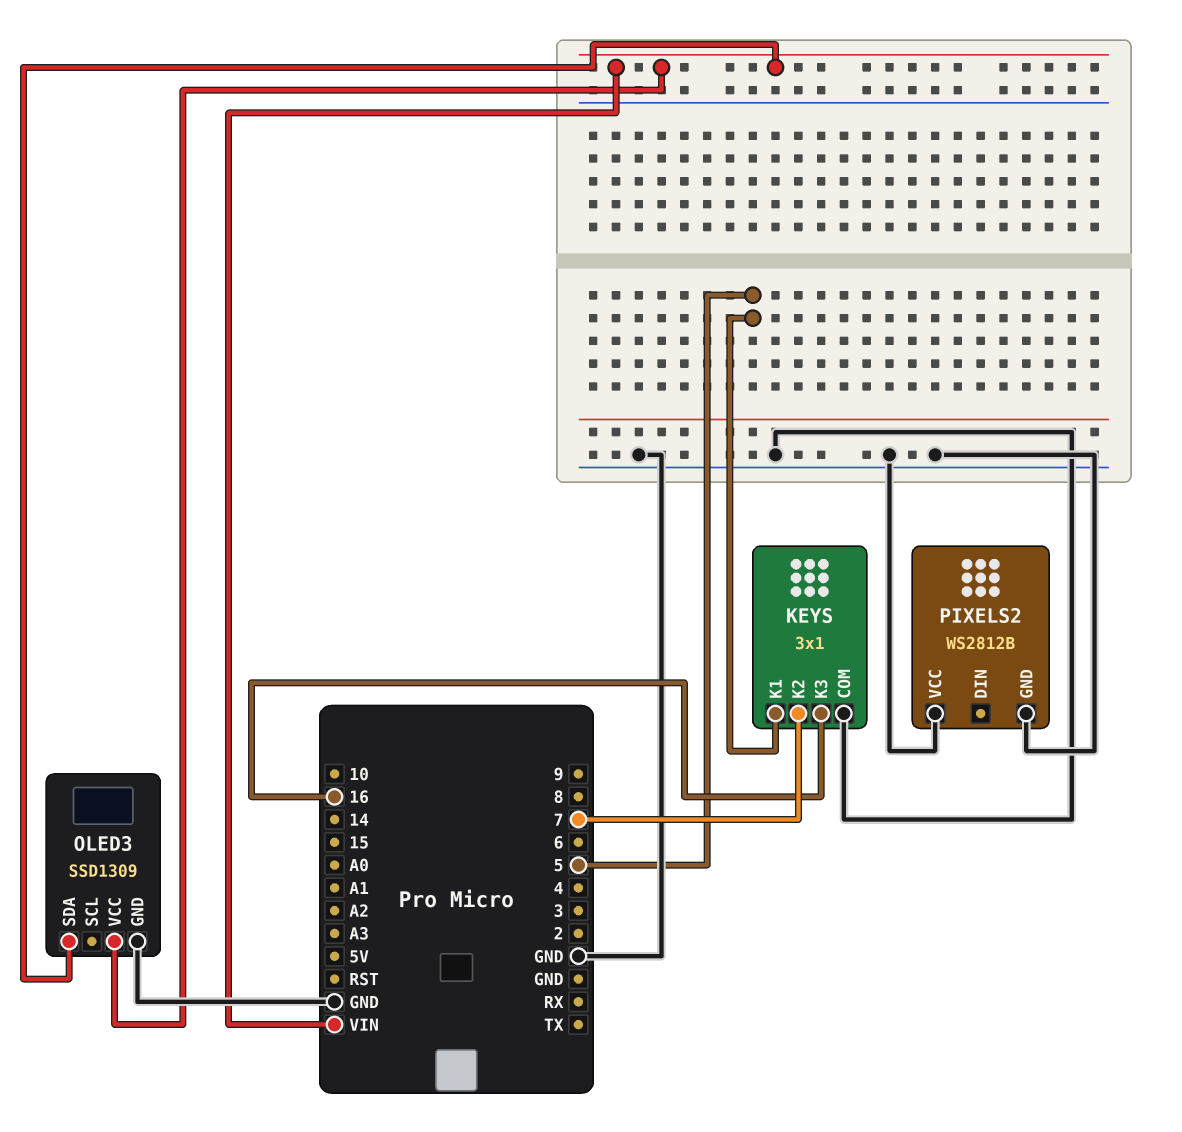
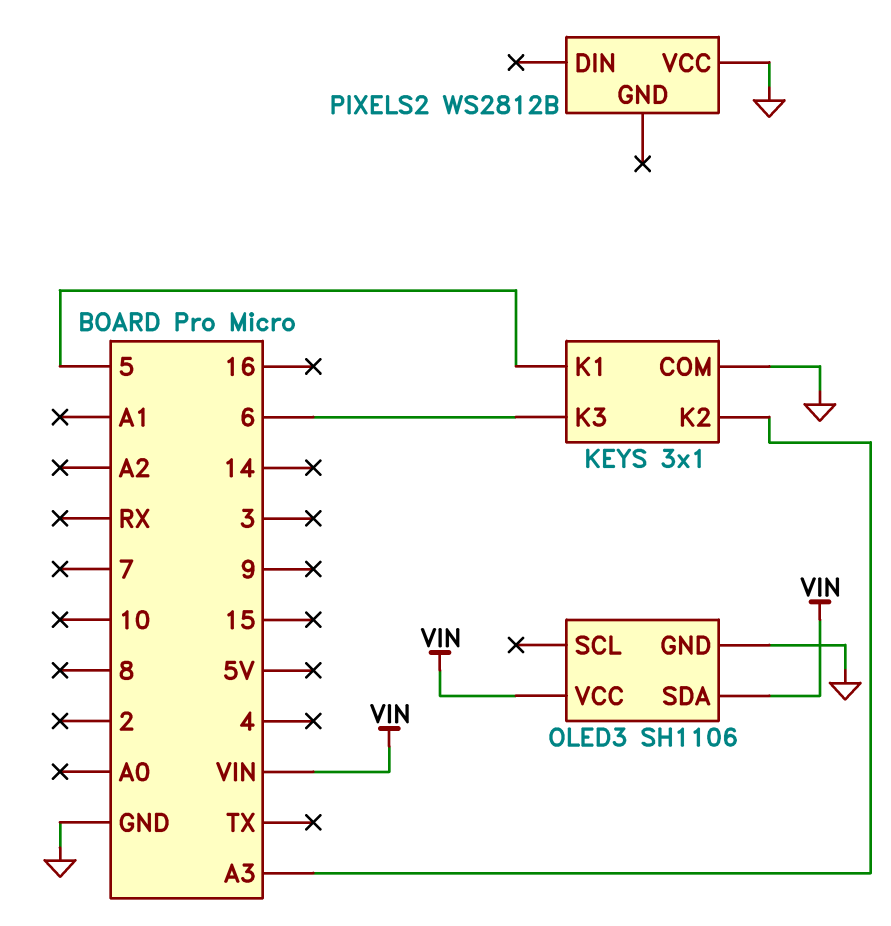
KEYS pin K2: 7 -> A3
KEYS pin K3: 16 -> 6
OLED3: SSD1309 -> SH1106
PIXELS2 pin GND: GND -> none

